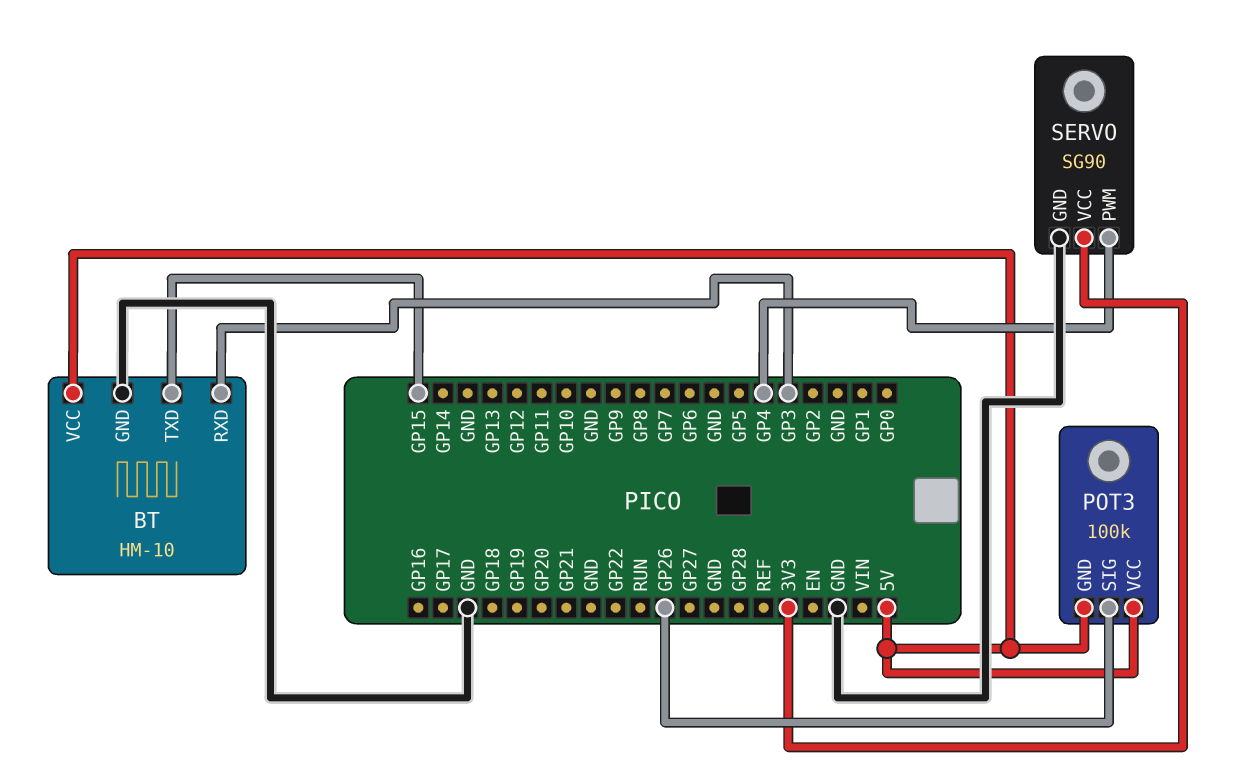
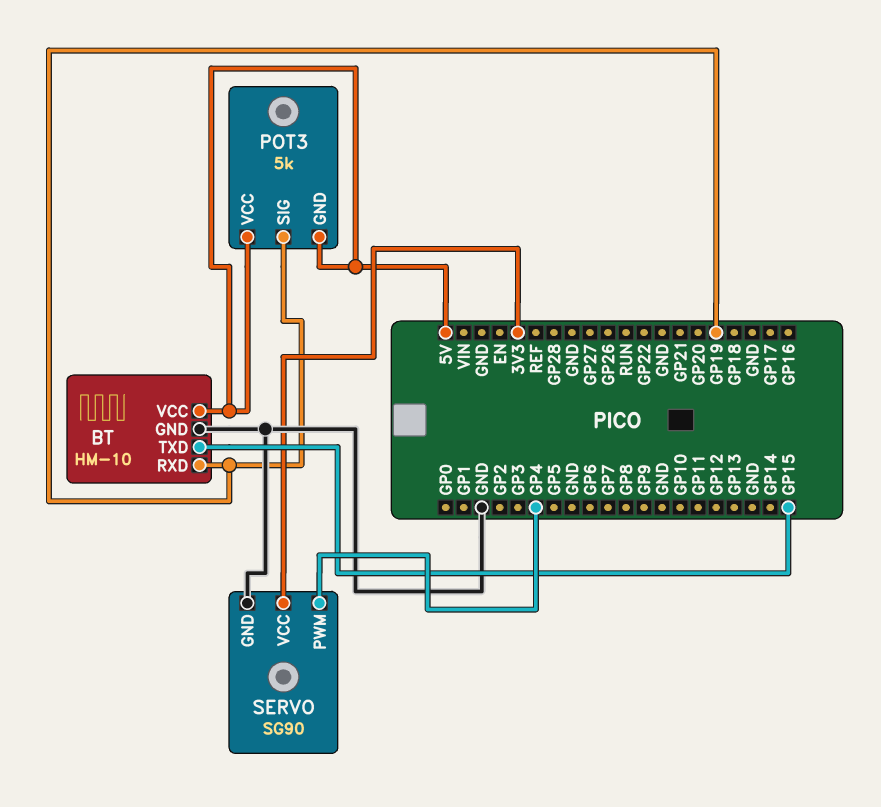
BT pin RXD: GP3 -> GP19
POT3: 100k -> 5k
POT3 pin SIG: GP26 -> GP19

